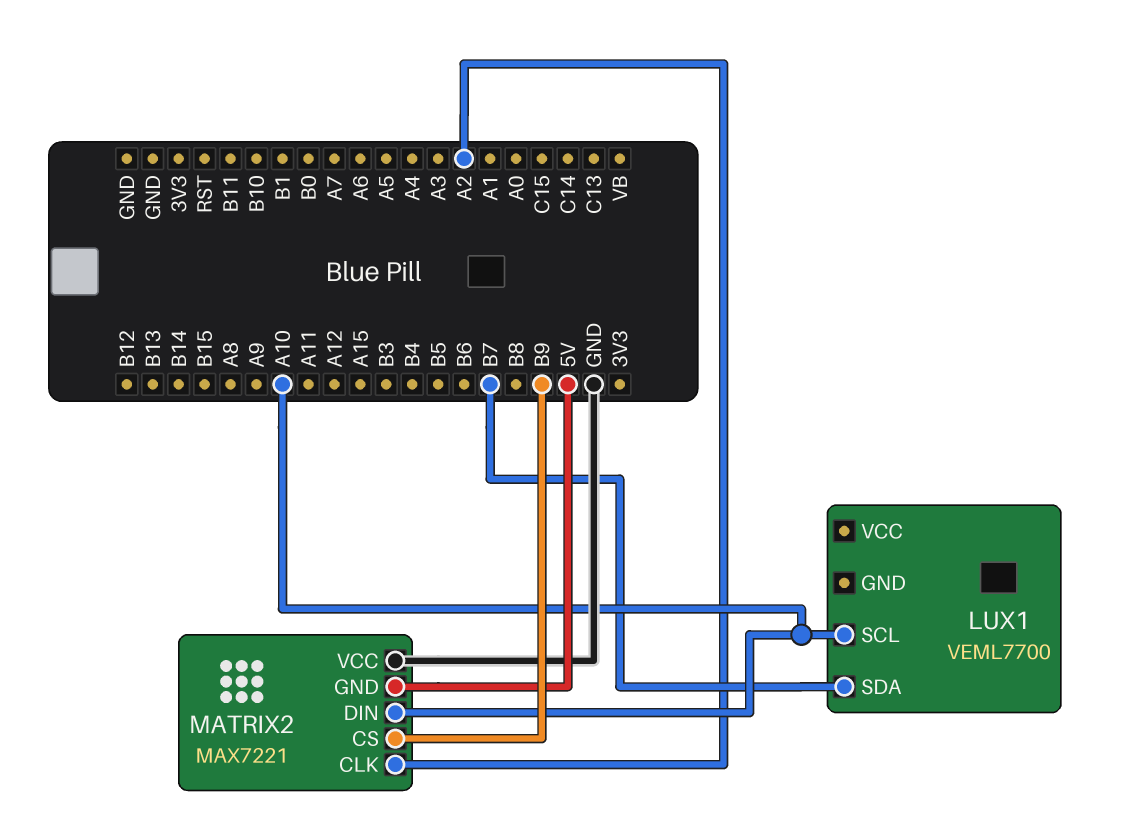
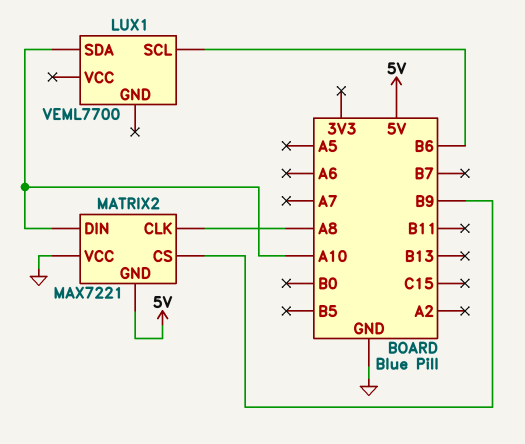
LUX1 pin SCL: A10 -> B6
LUX1 pin SDA: B7 -> A10
MATRIX2 pin CLK: A2 -> A8

